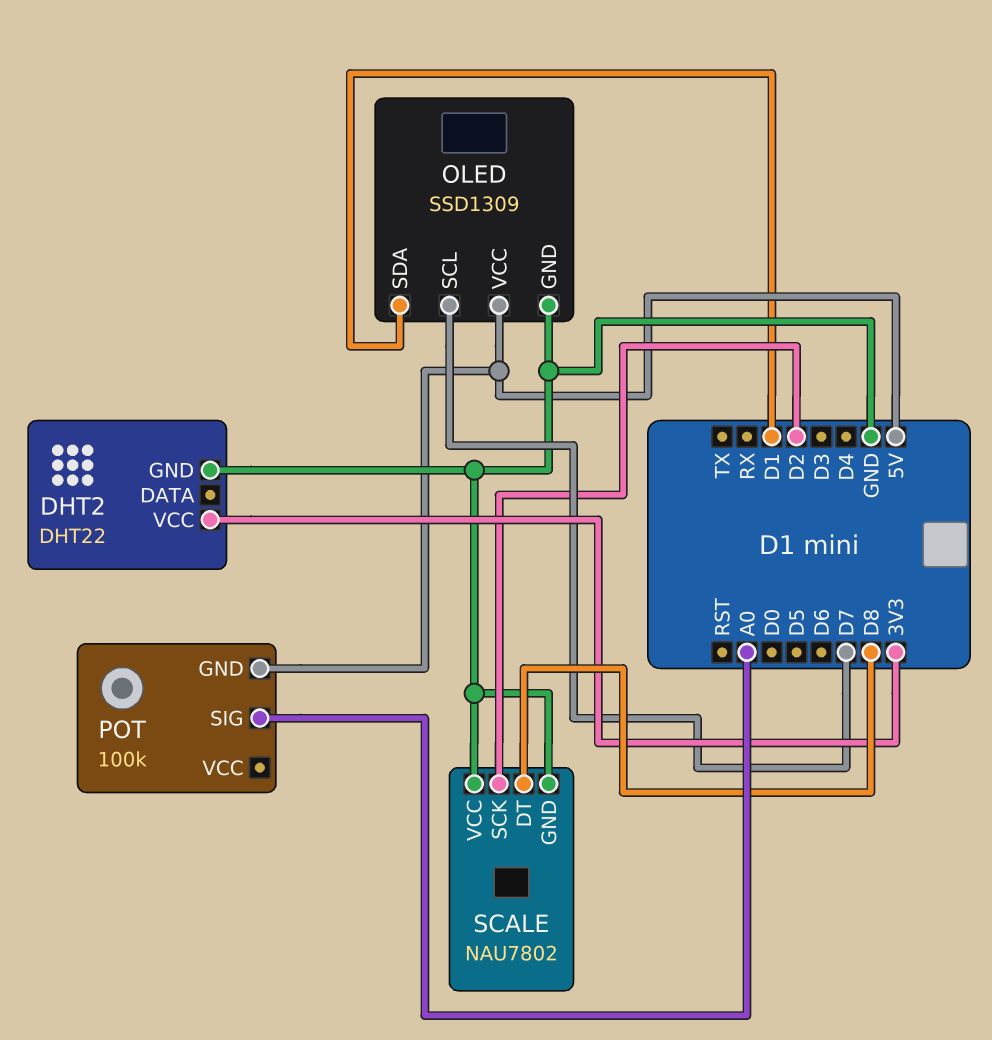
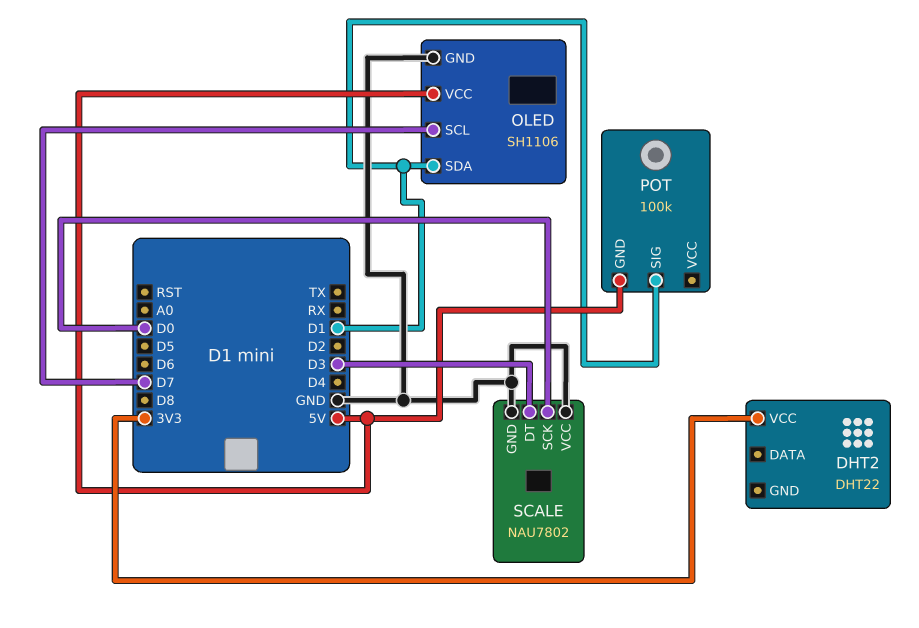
DHT2 pin GND: GND -> none
OLED: SSD1309 -> SH1106
POT pin SIG: A0 -> D1
SCALE pin DT: D8 -> D3
SCALE pin SCK: D2 -> D0

